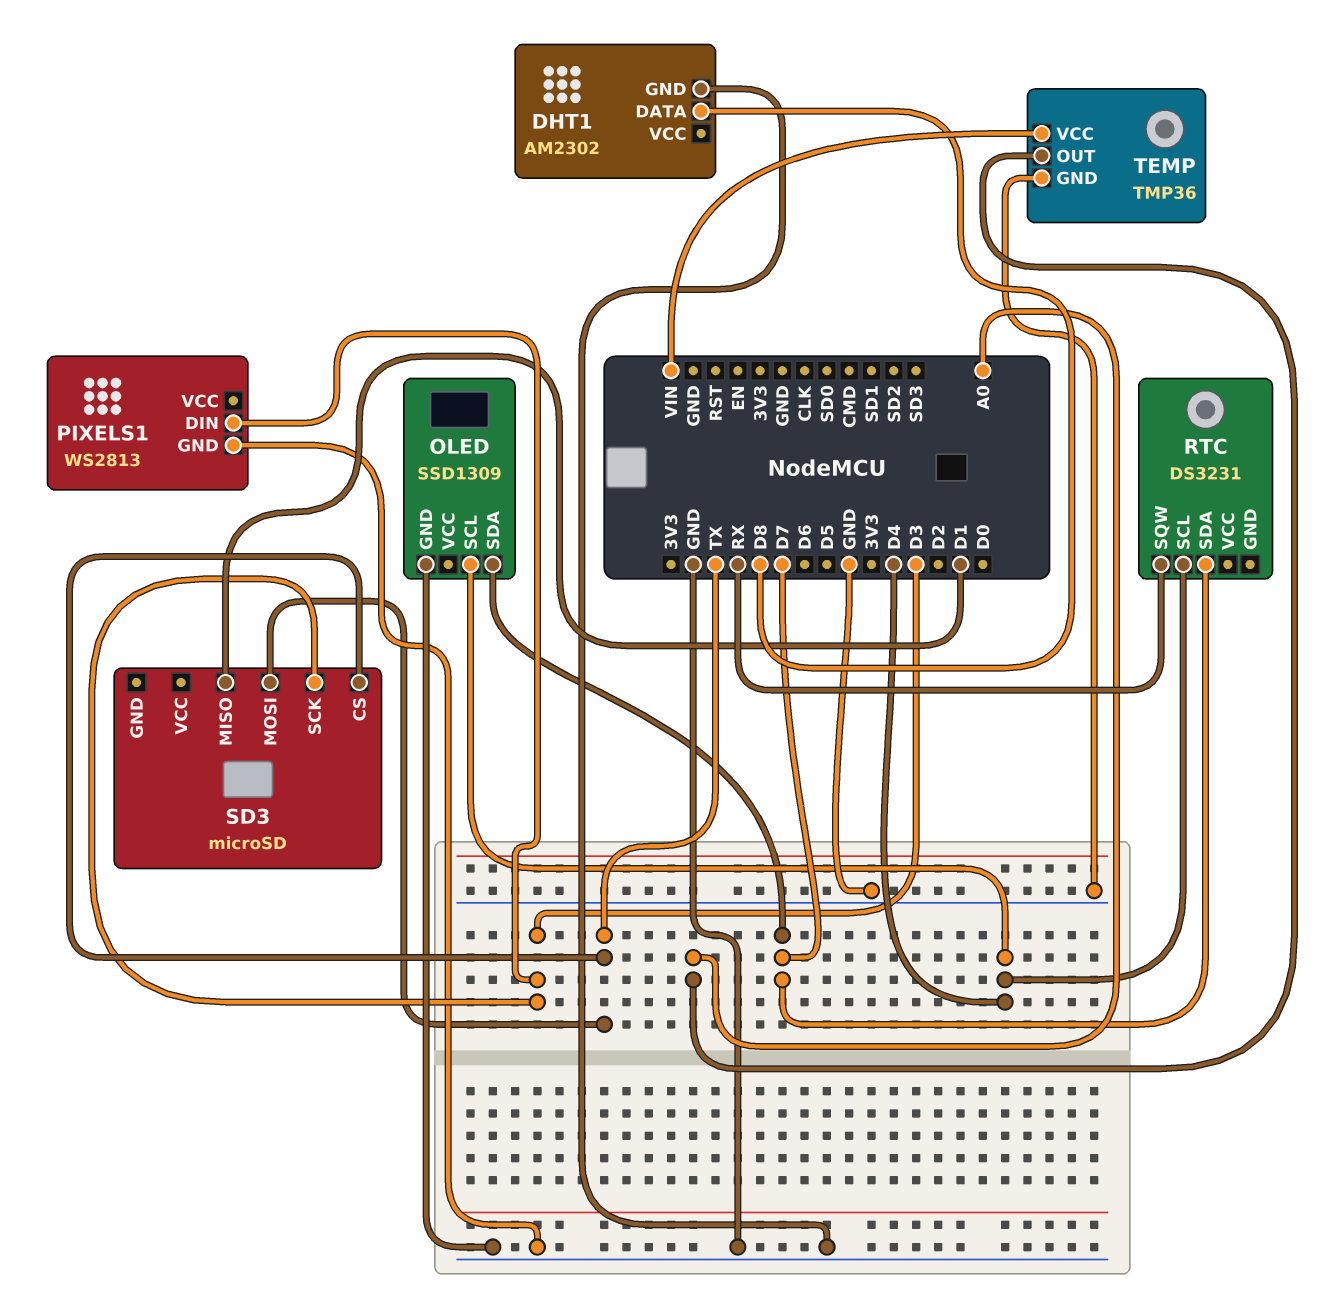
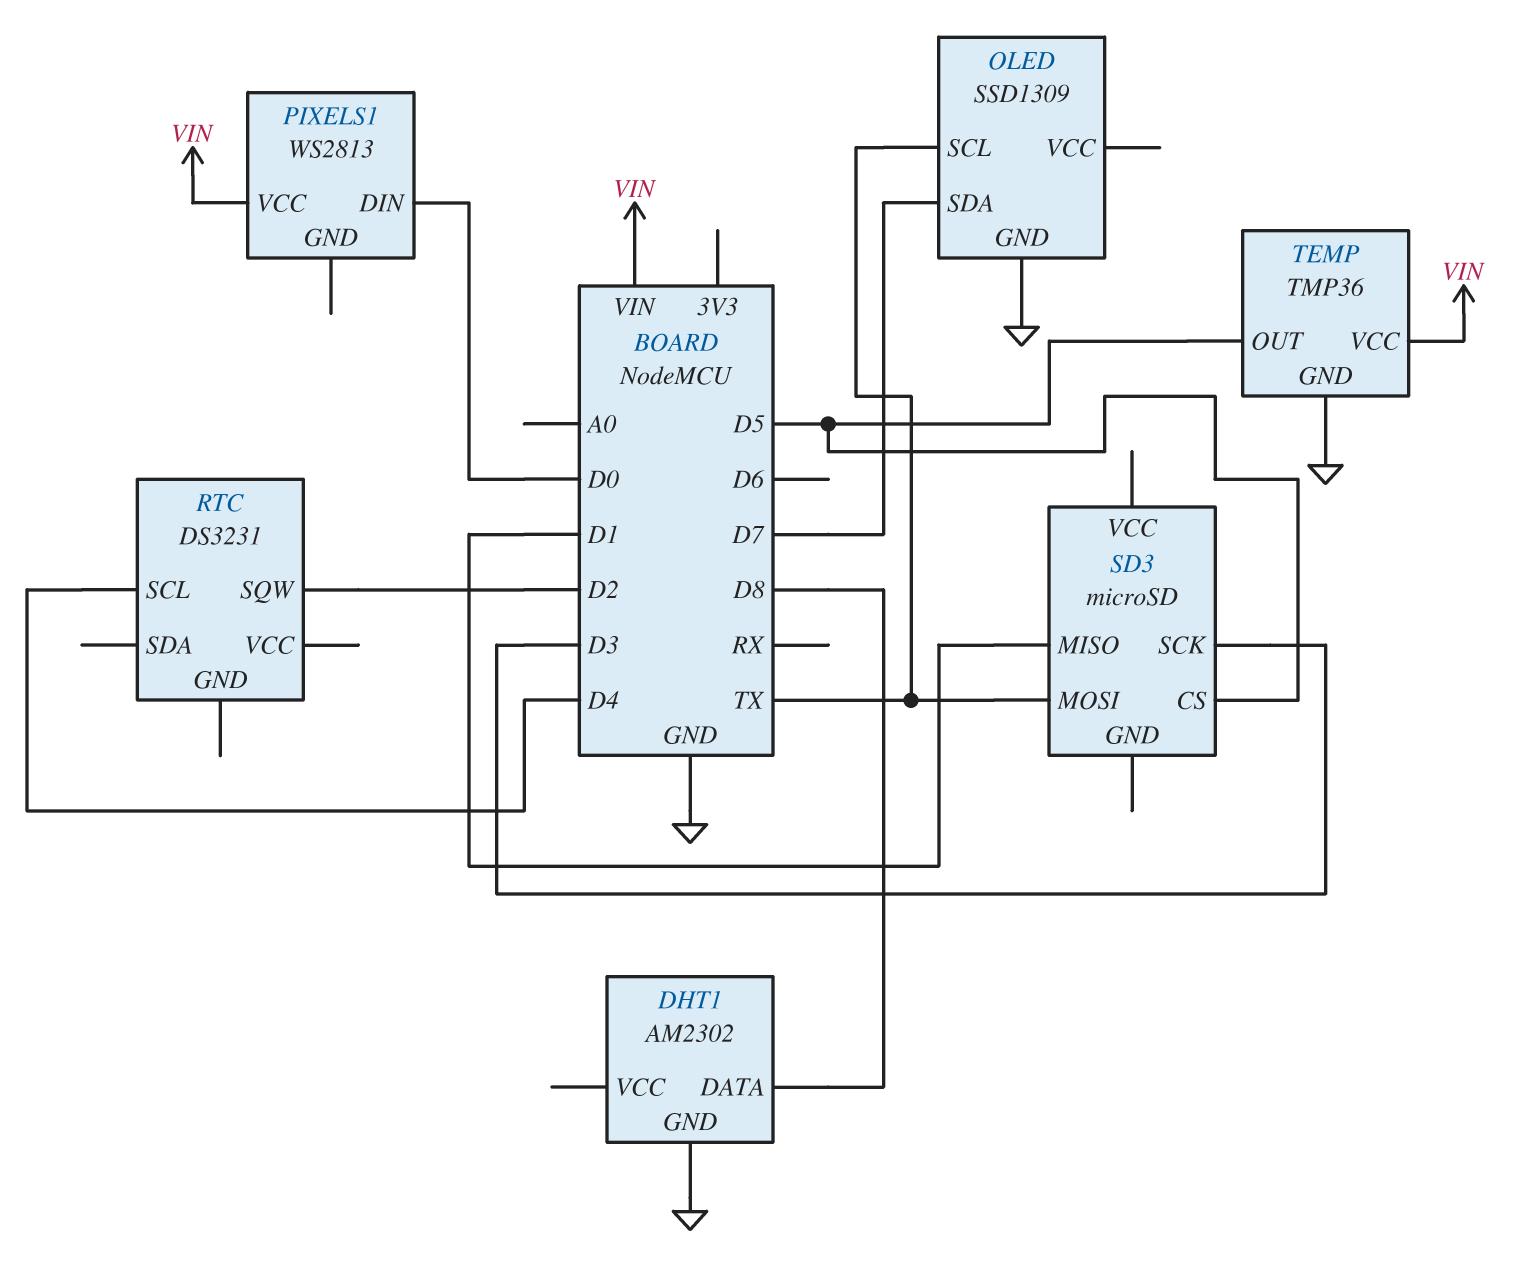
OLED pin SCL: D4 -> TX
PIXELS1 pin DIN: D3 -> D0
PIXELS1 pin GND: GND -> none
PIXELS1 pin VCC: none -> VIN
RTC pin SDA: D7 -> none
RTC pin SQW: RX -> D2
SD3 pin CS: TX -> D5
TEMP pin OUT: A0 -> D5

